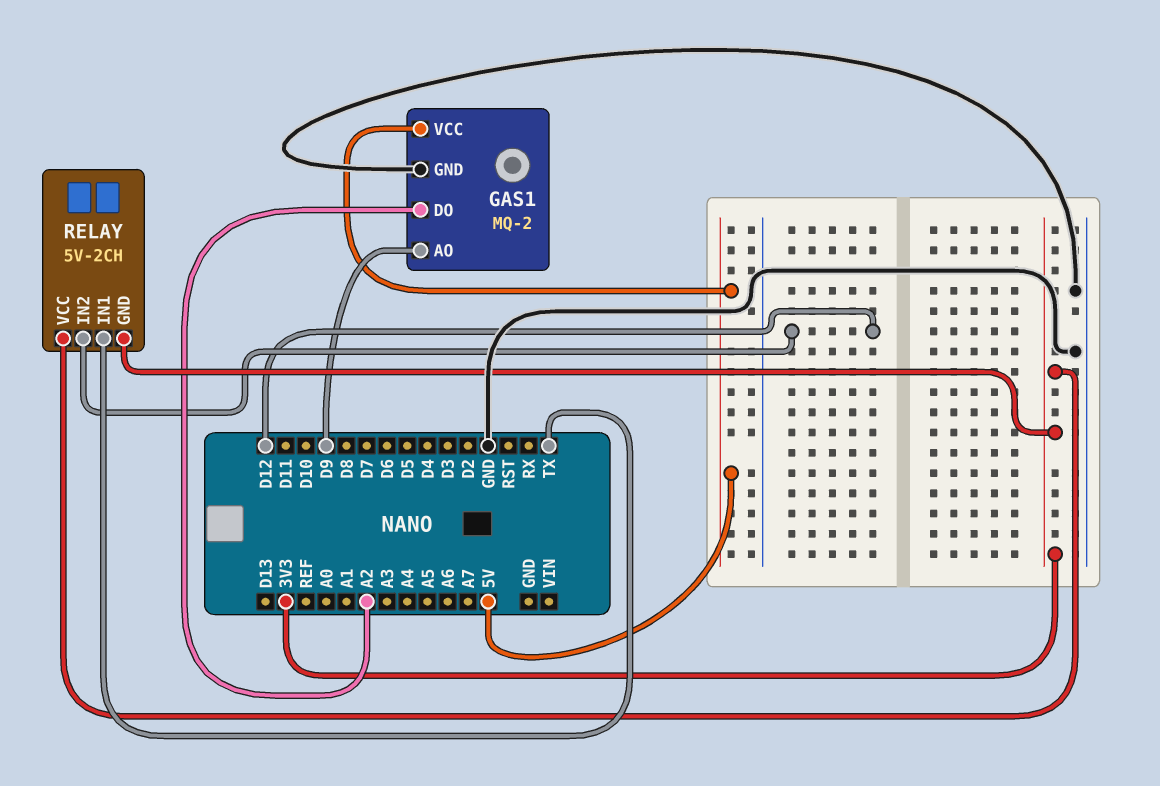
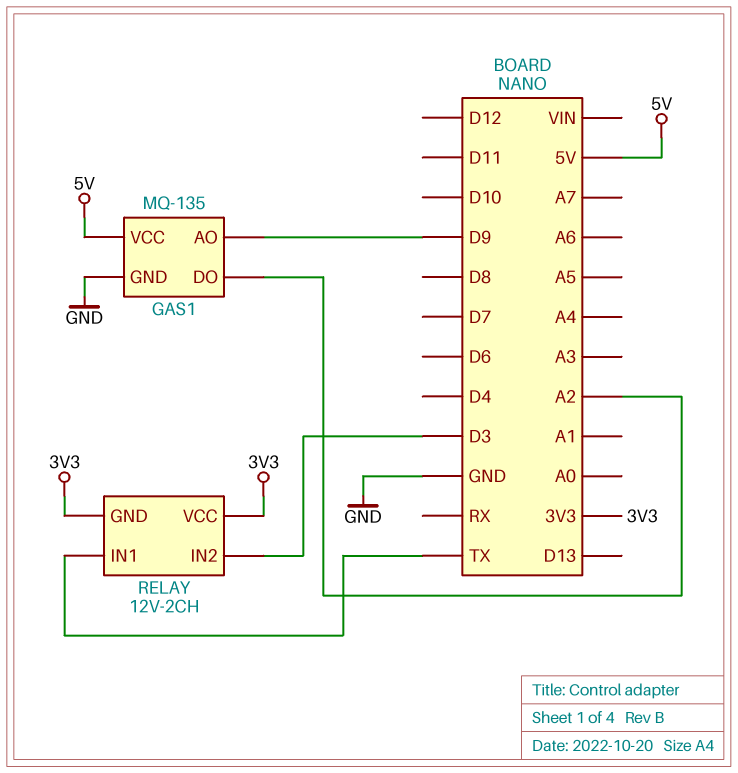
GAS1: MQ-2 -> MQ-135
RELAY: 5V-2CH -> 12V-2CH
RELAY pin IN2: D12 -> D3

